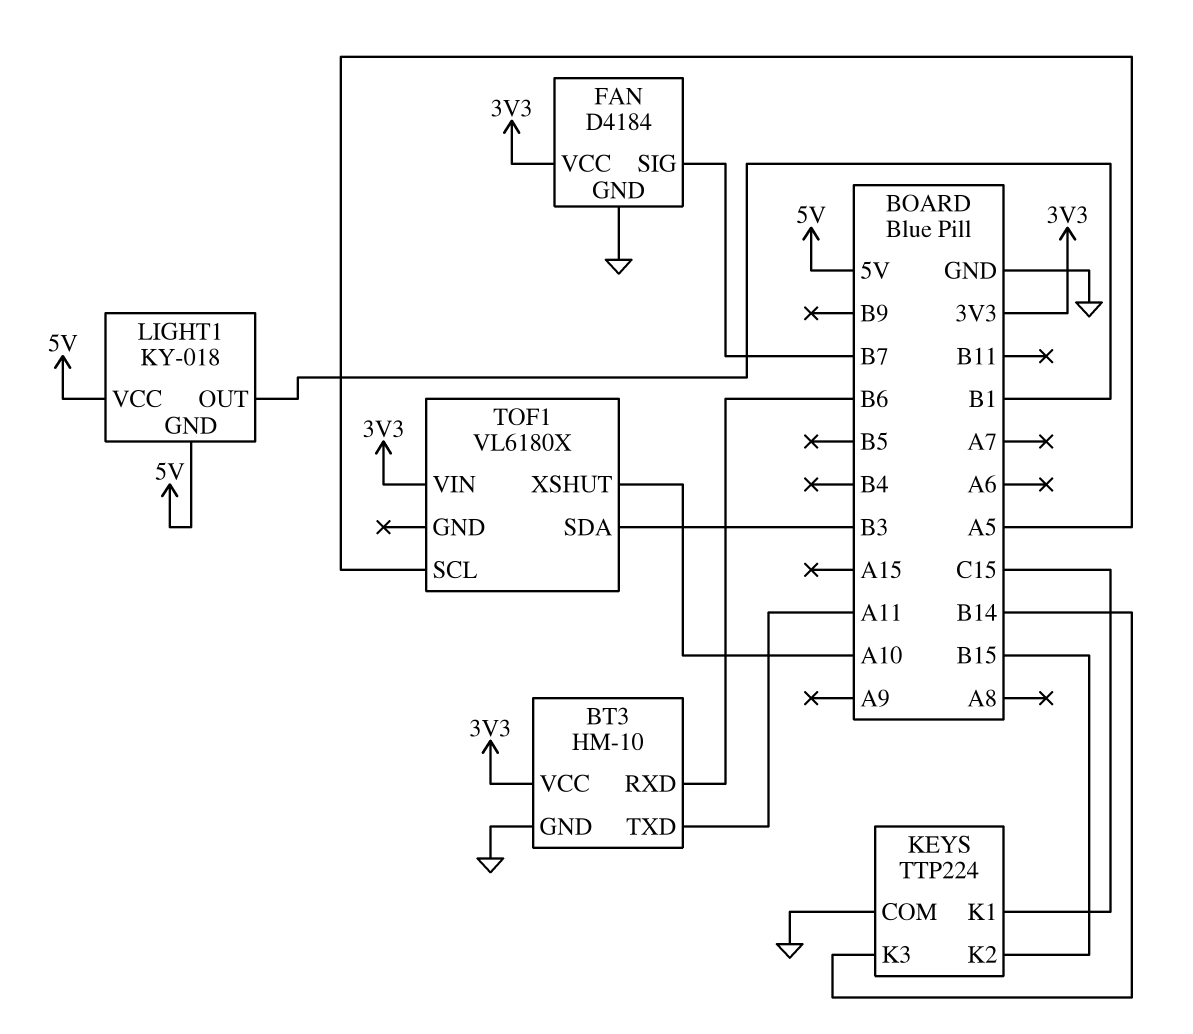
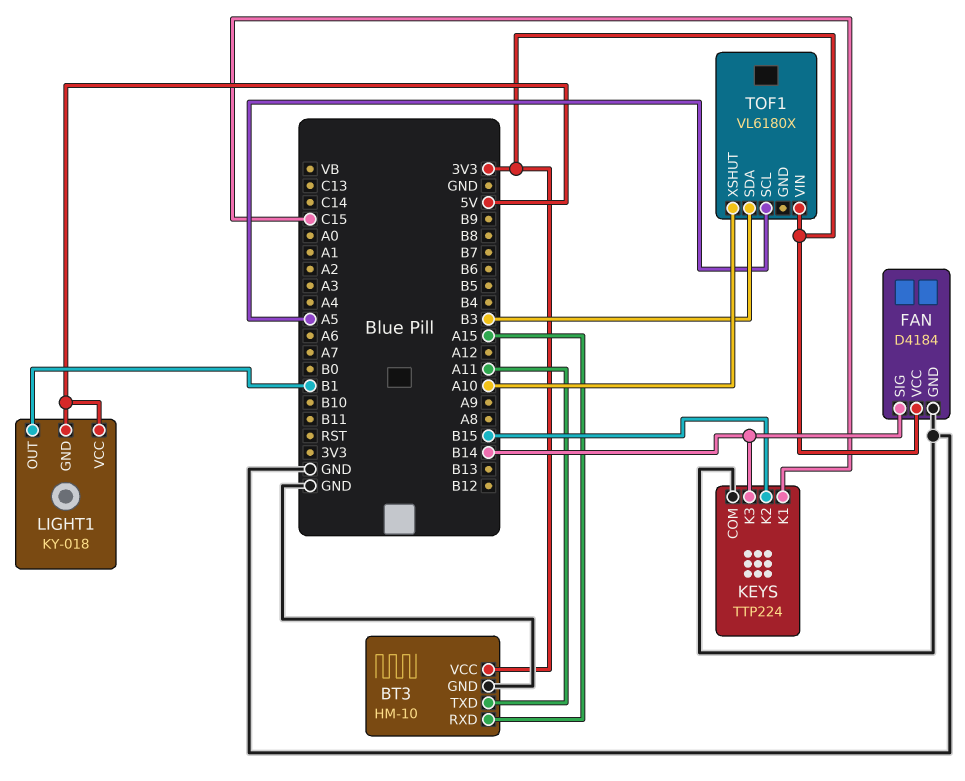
BT3 pin RXD: B6 -> A15
FAN pin SIG: B7 -> B14

